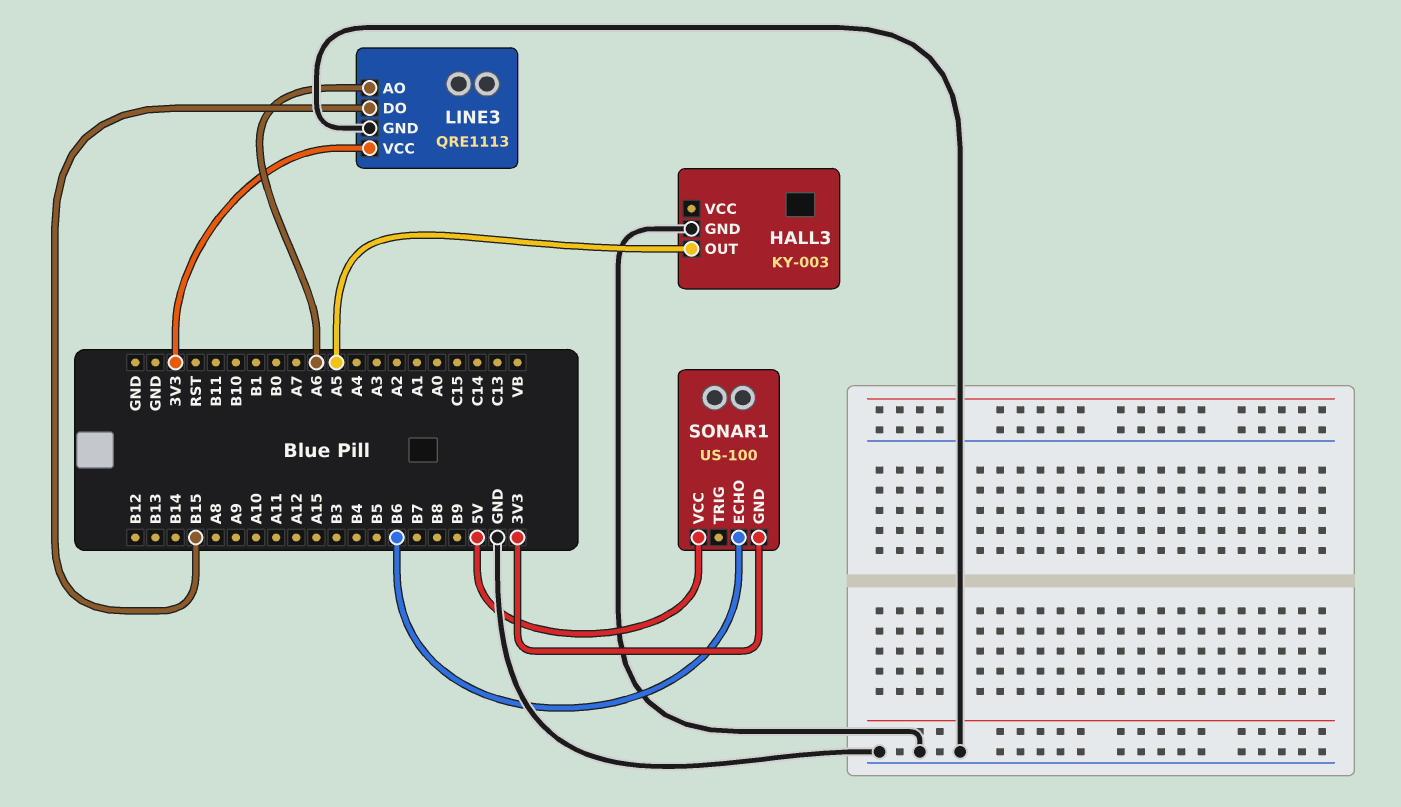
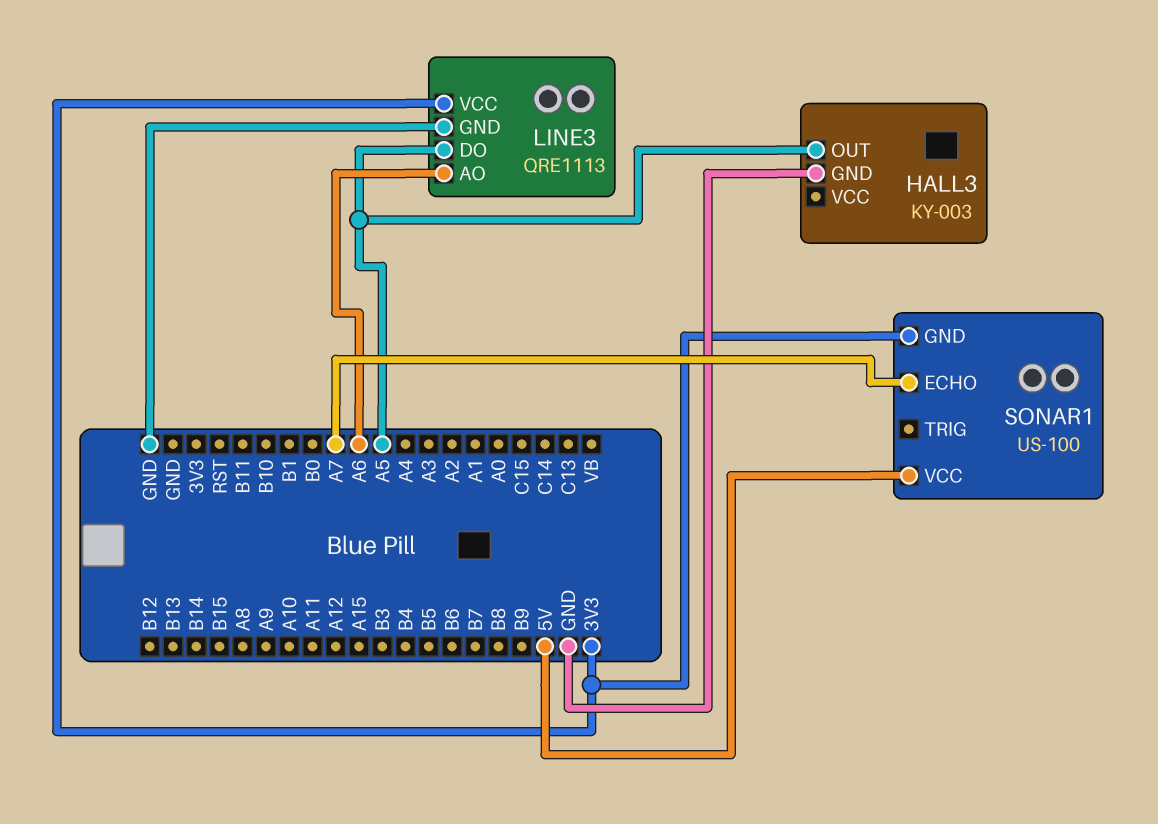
LINE3 pin DO: B15 -> A5
SONAR1 pin ECHO: B6 -> A7

